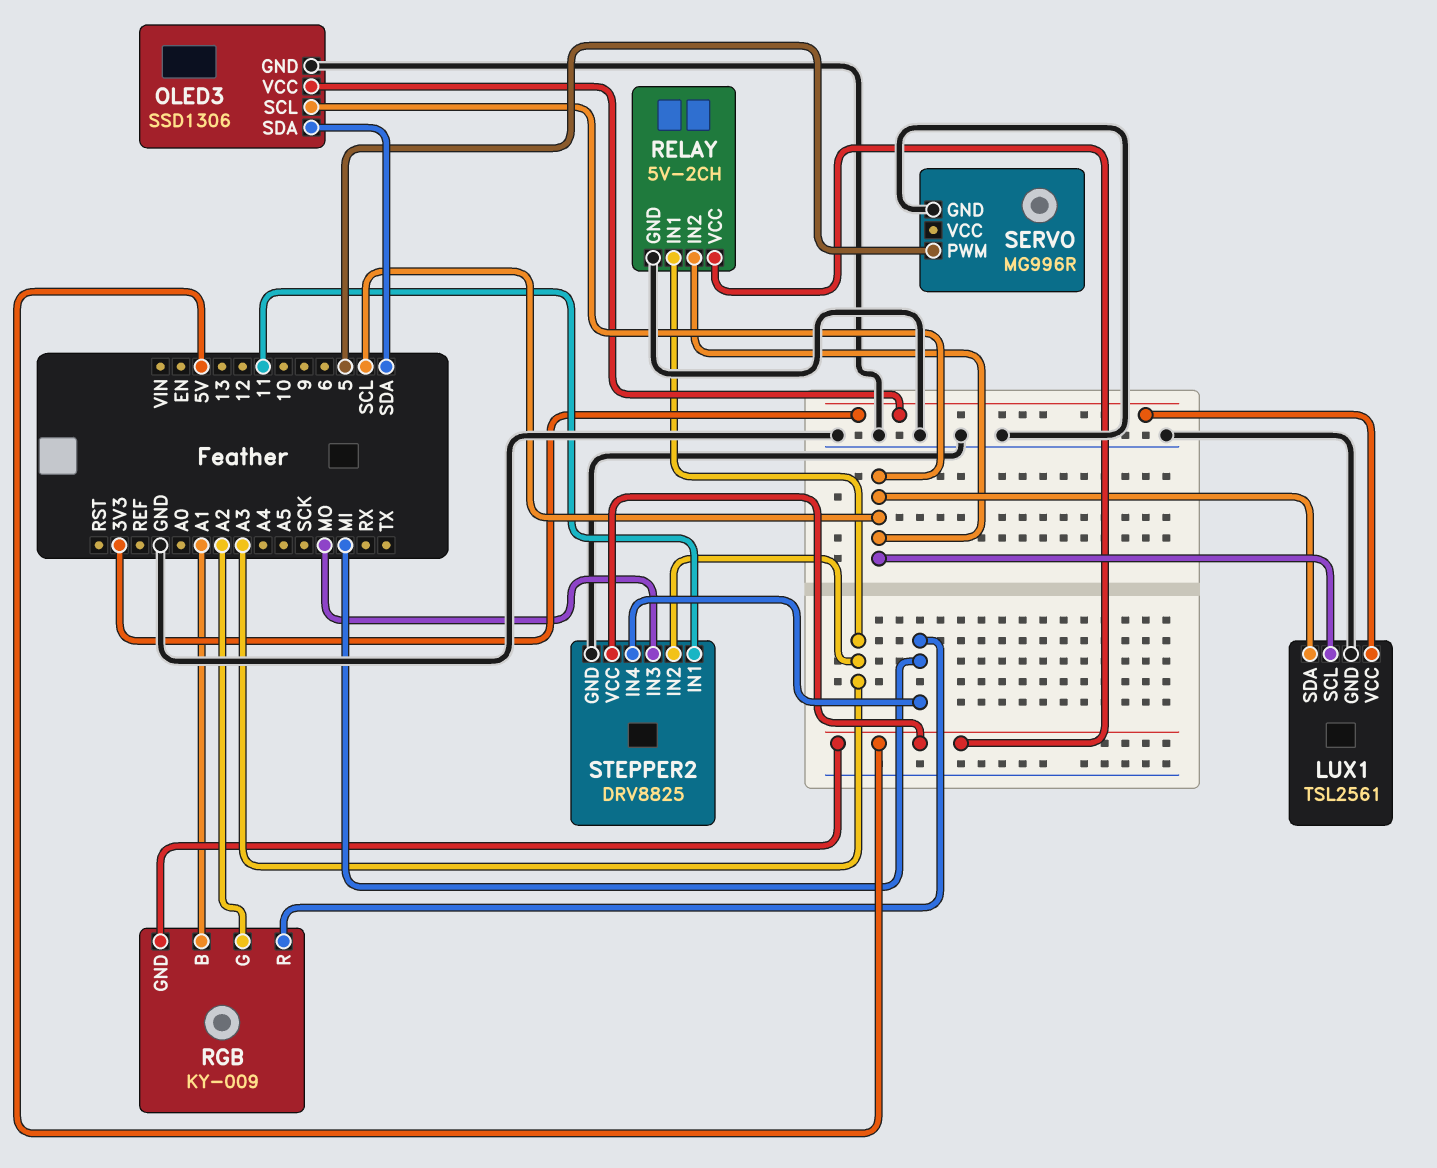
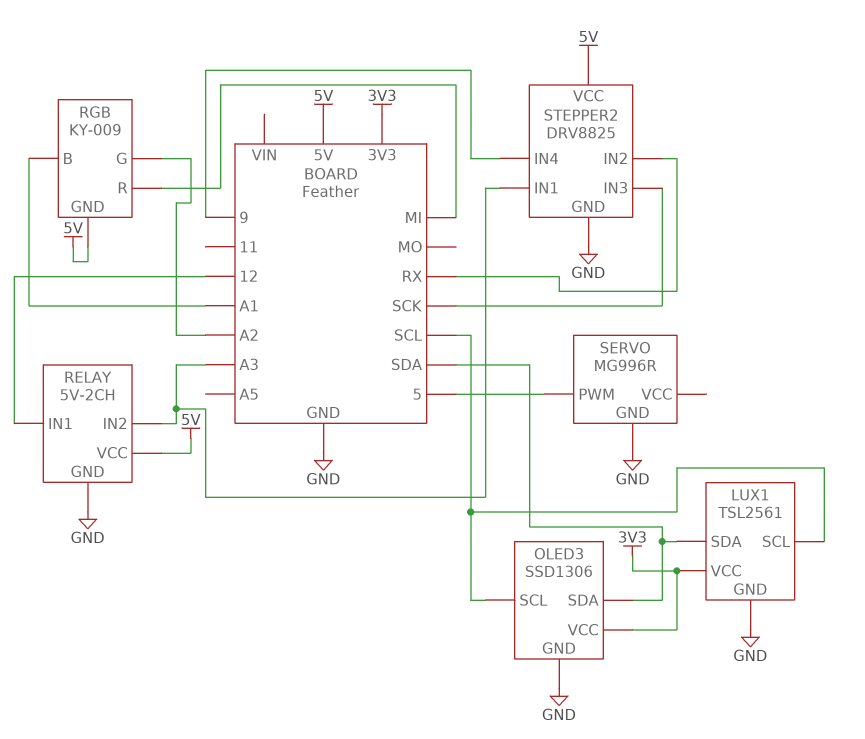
LUX1 pin SDA: SCL -> SDA
RELAY pin IN1: A3 -> 12
RELAY pin IN2: SCL -> A3
STEPPER2 pin IN1: 11 -> A3
STEPPER2 pin IN2: A3 -> RX
STEPPER2 pin IN3: MO -> SCK
STEPPER2 pin IN4: MI -> 9

